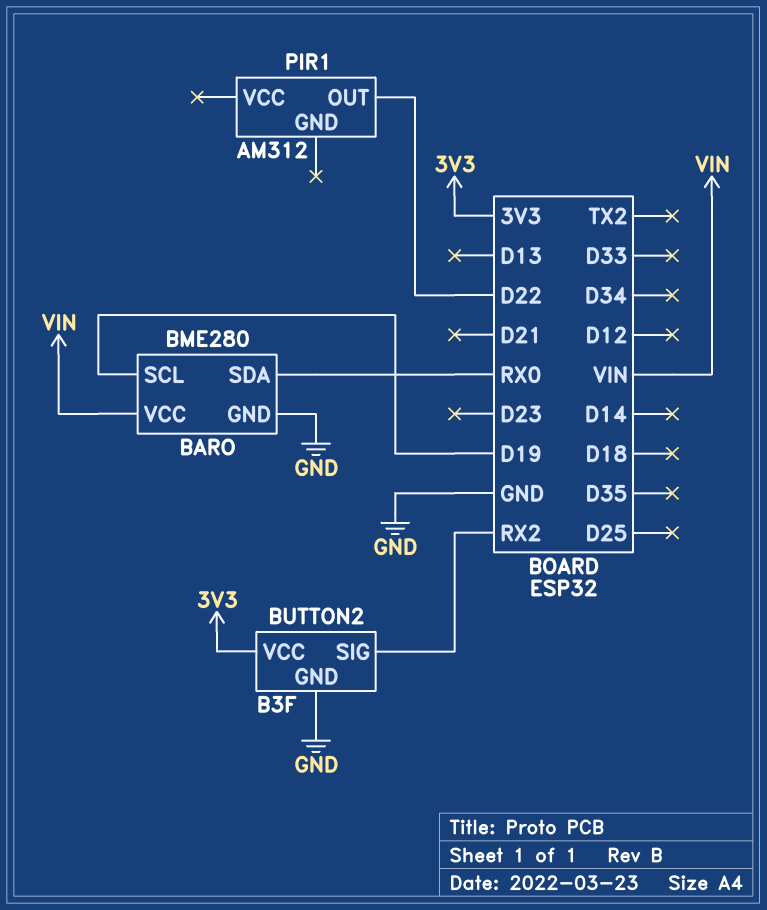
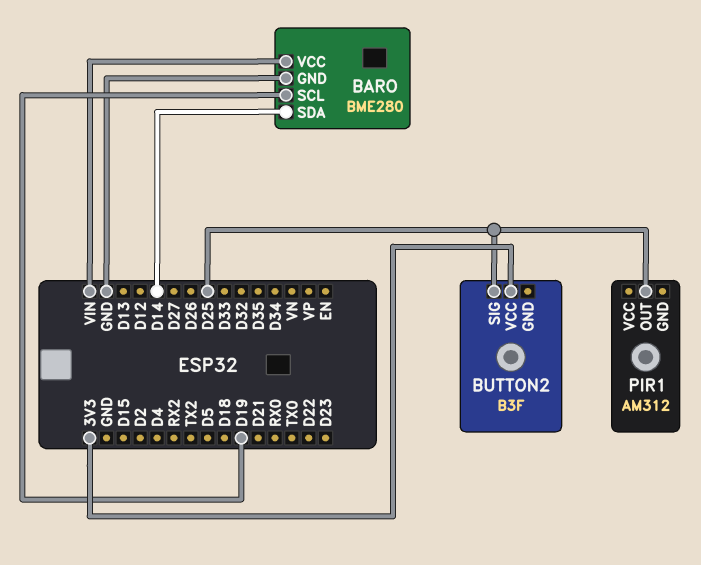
BARO pin SDA: RX0 -> D14
BUTTON2 pin GND: GND -> none
BUTTON2 pin SIG: RX2 -> D25
PIR1 pin OUT: D22 -> D25

